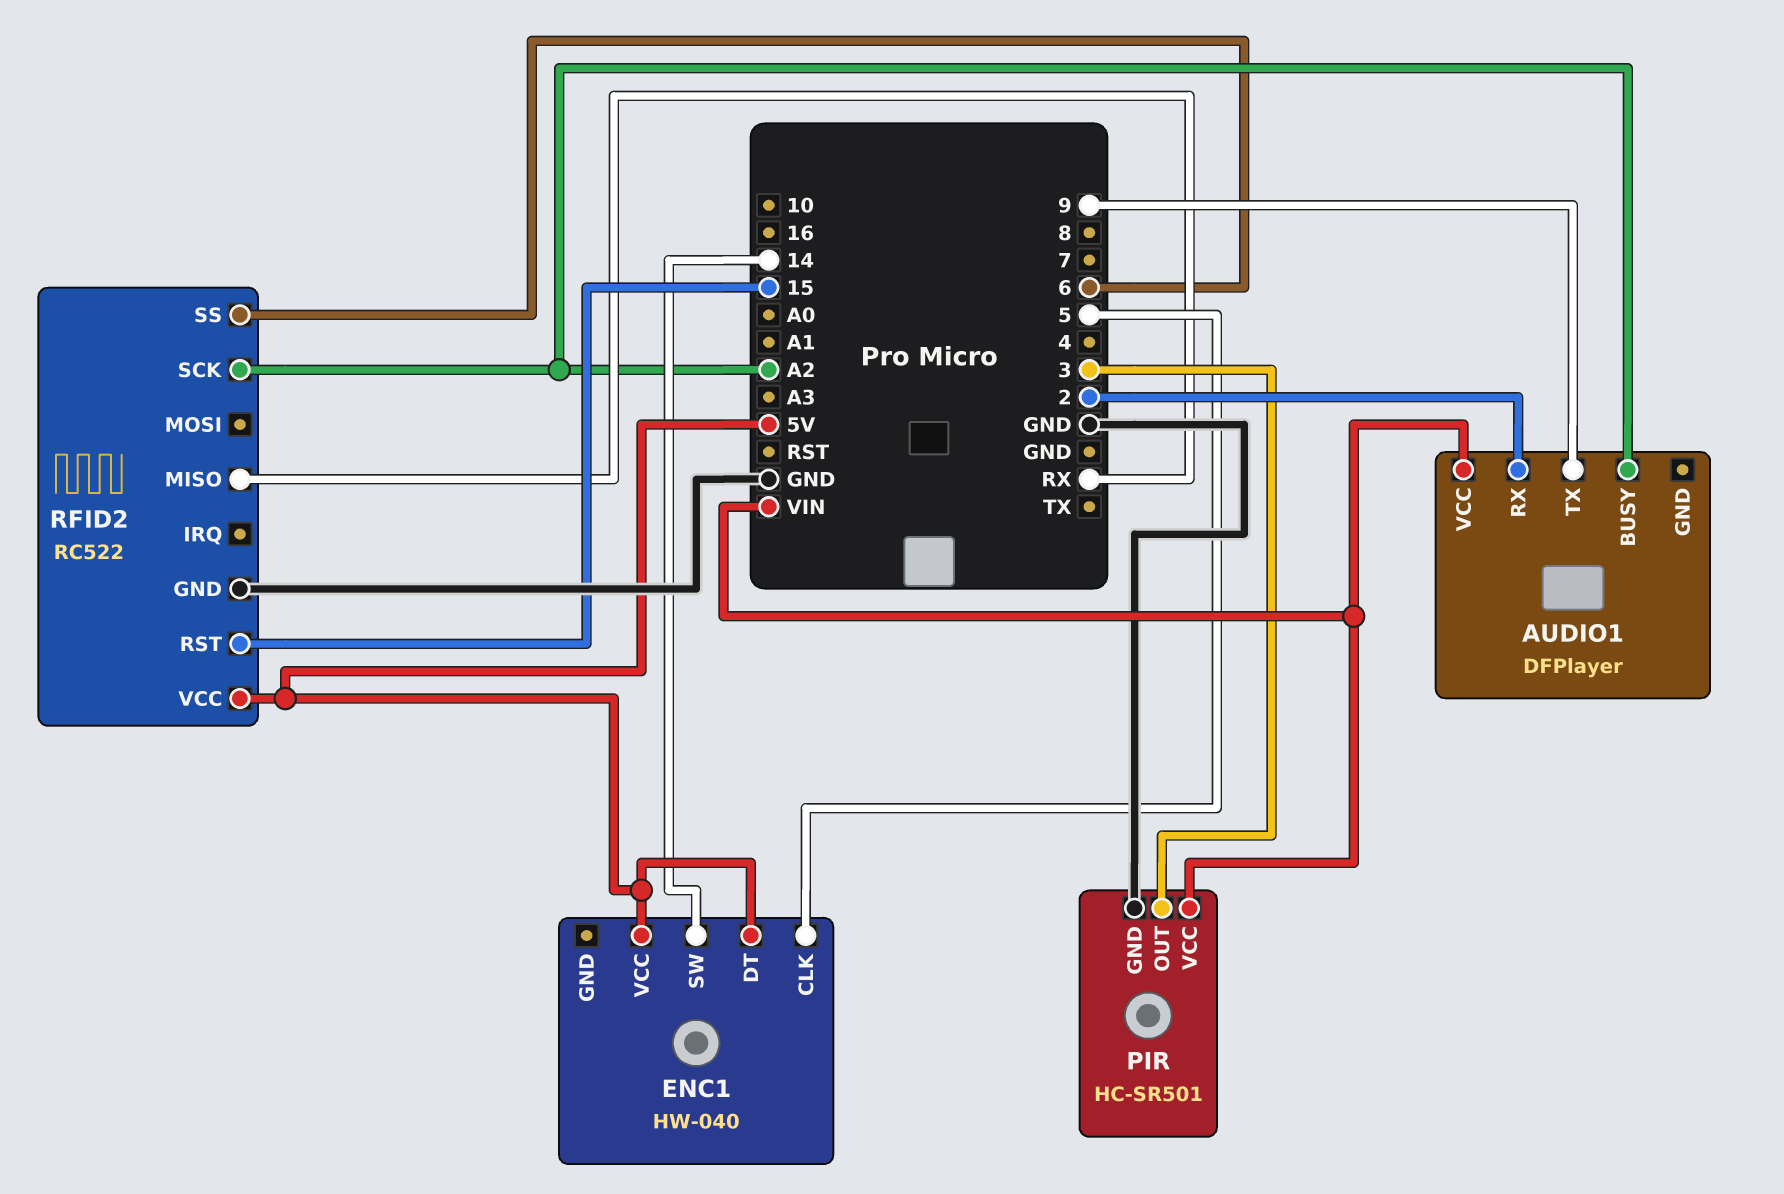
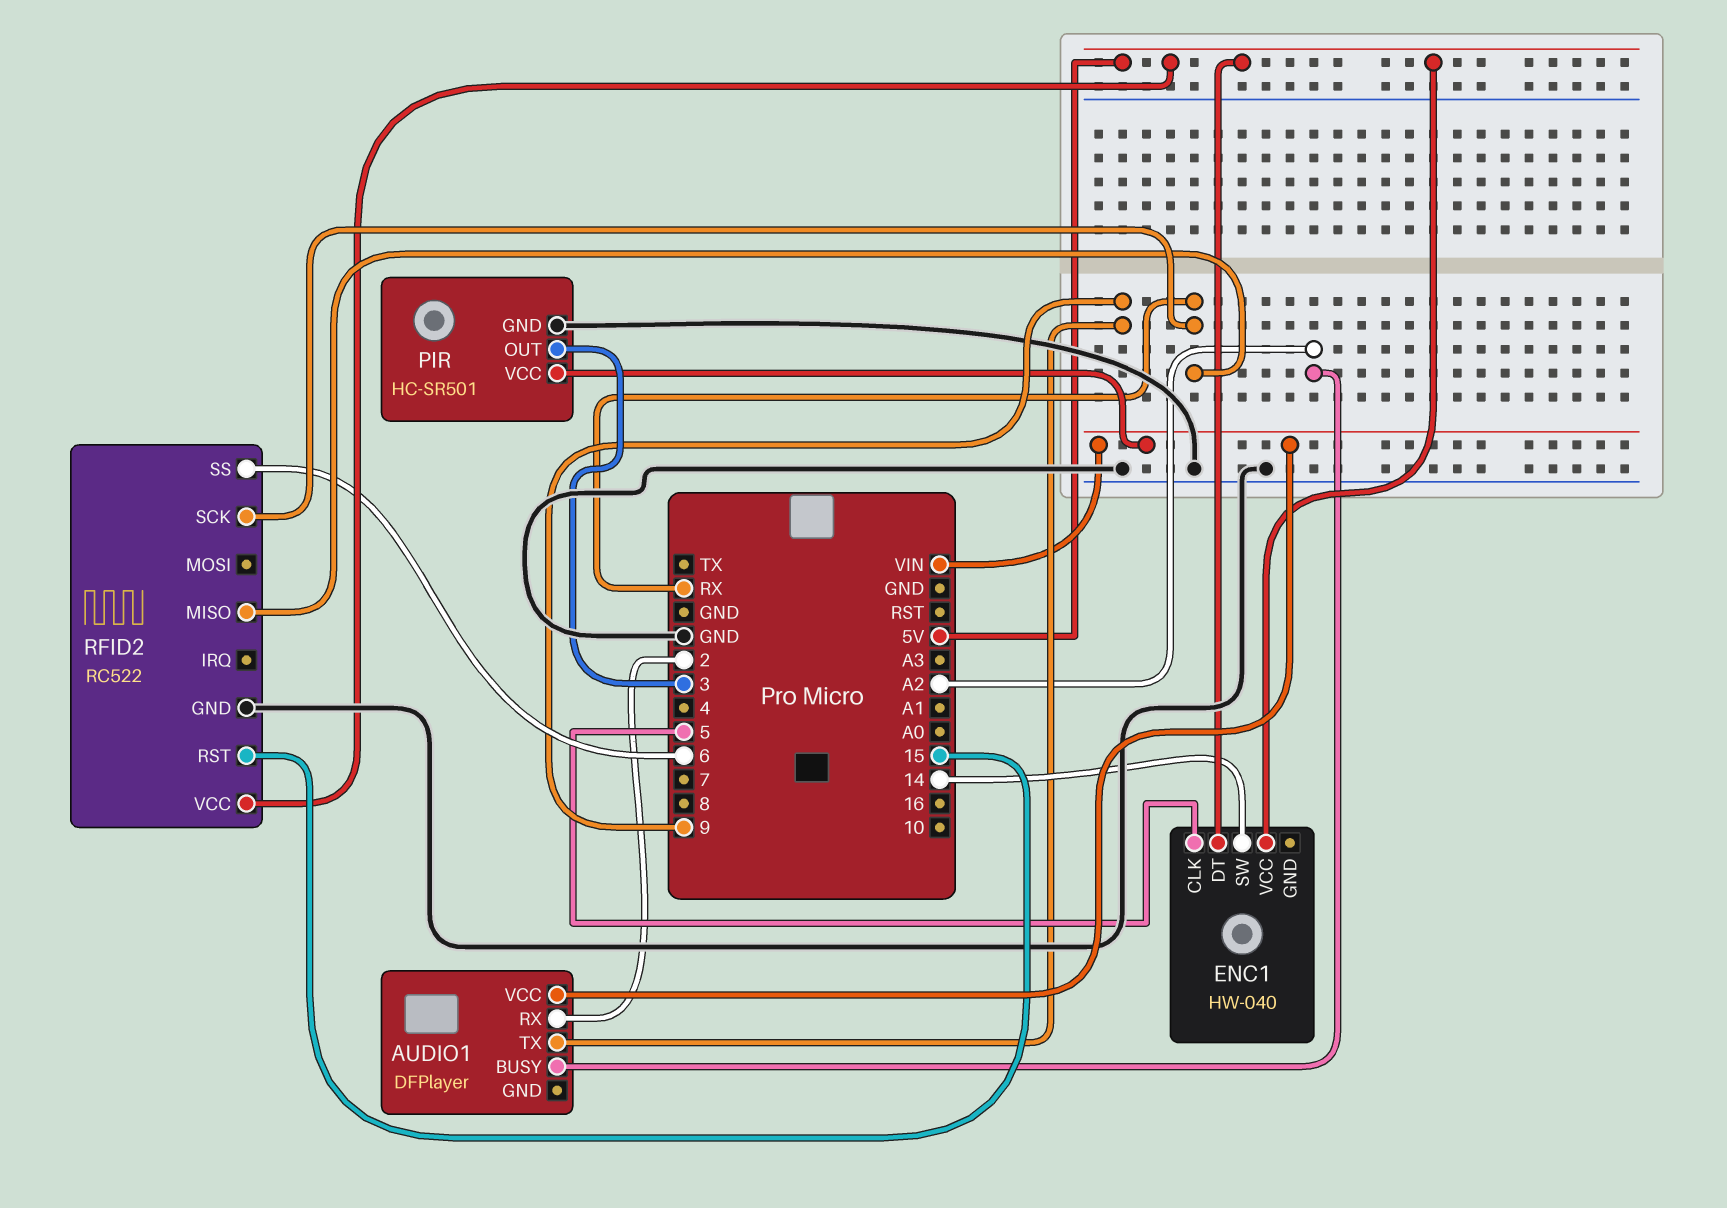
RFID2 pin SCK: A2 -> RX

